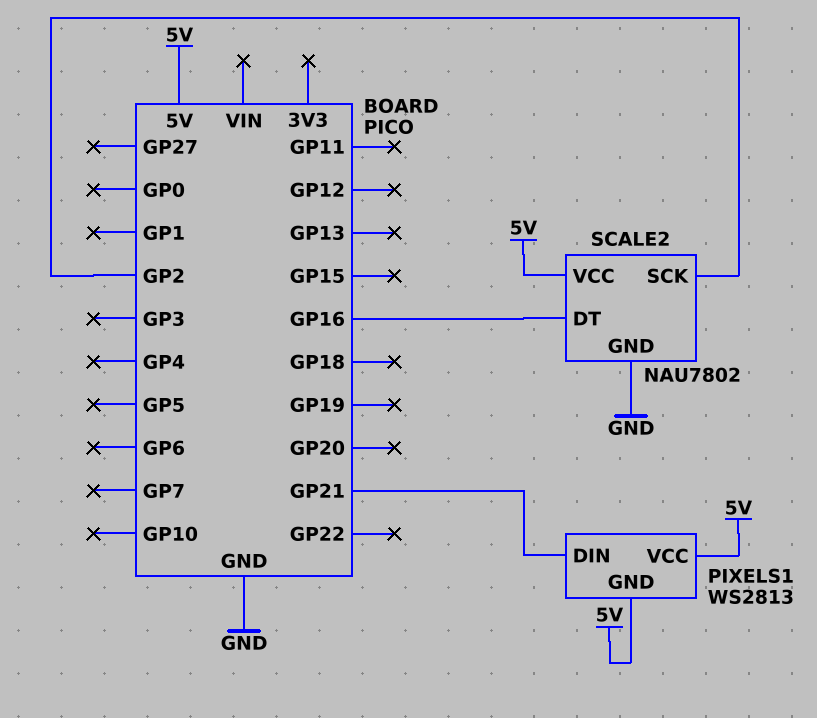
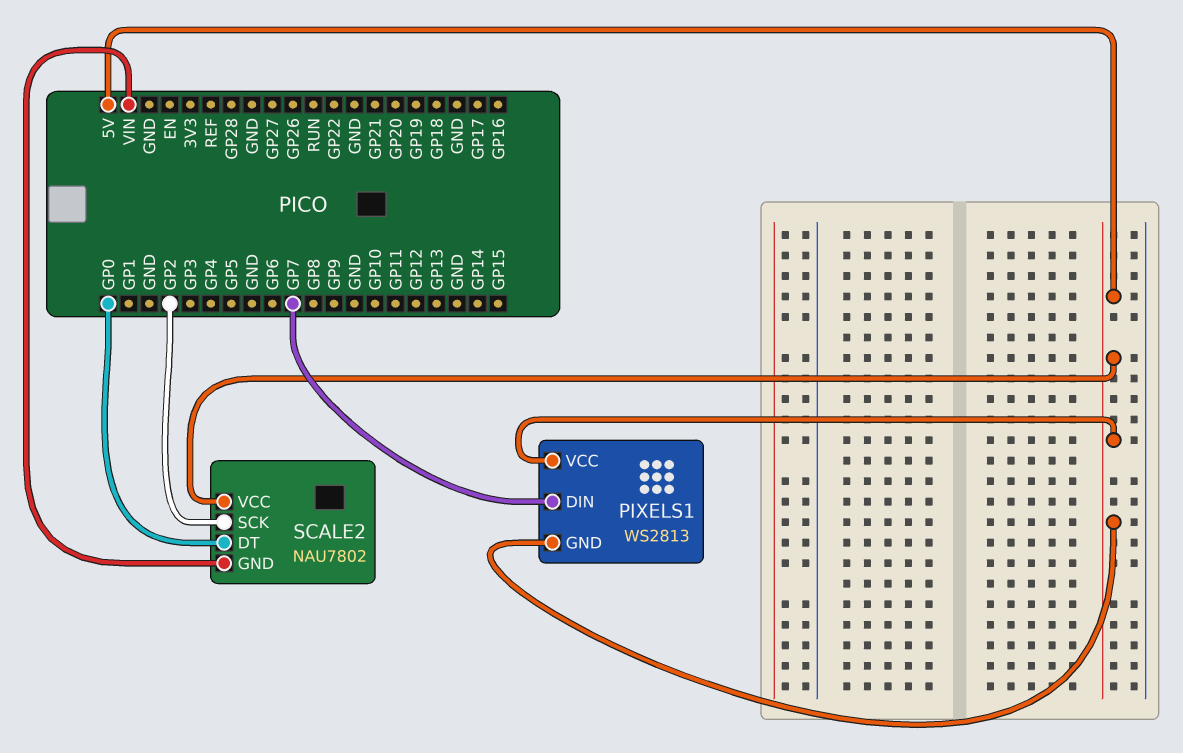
PIXELS1 pin DIN: GP21 -> GP7
SCALE2 pin DT: GP16 -> GP0
SCALE2 pin GND: GND -> VIN

